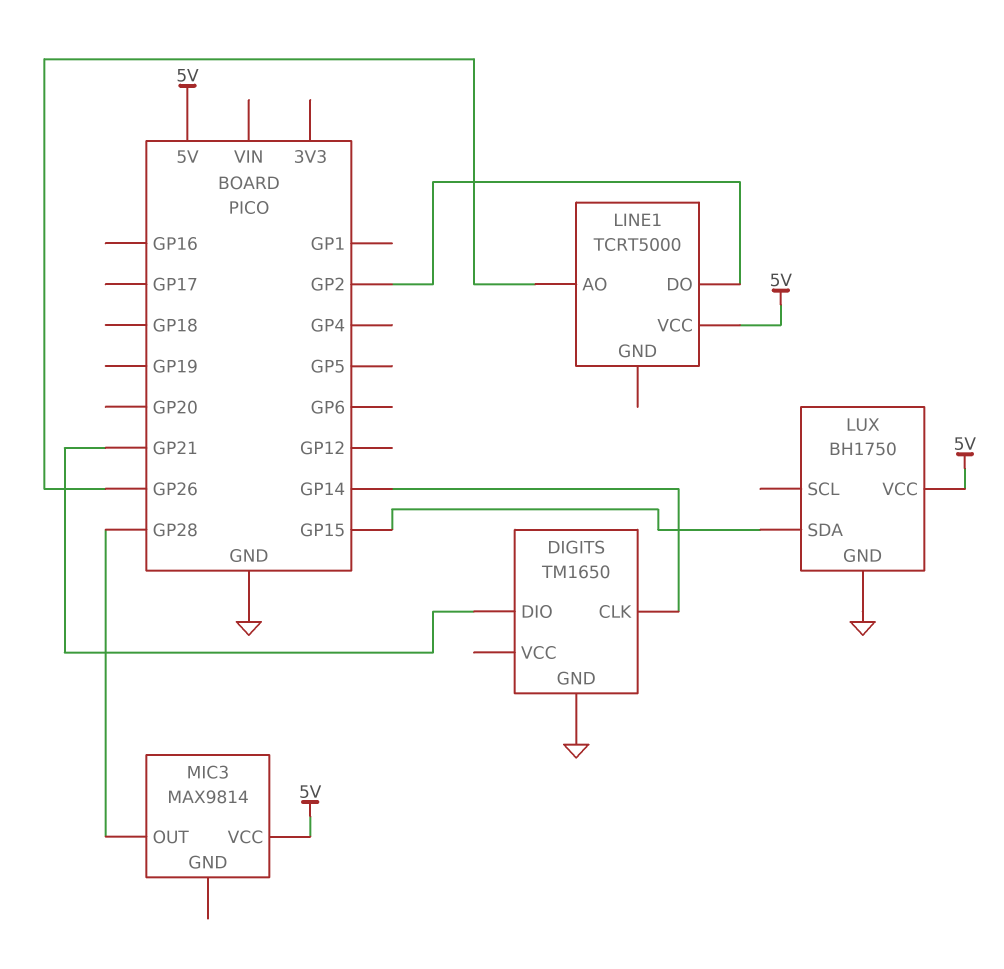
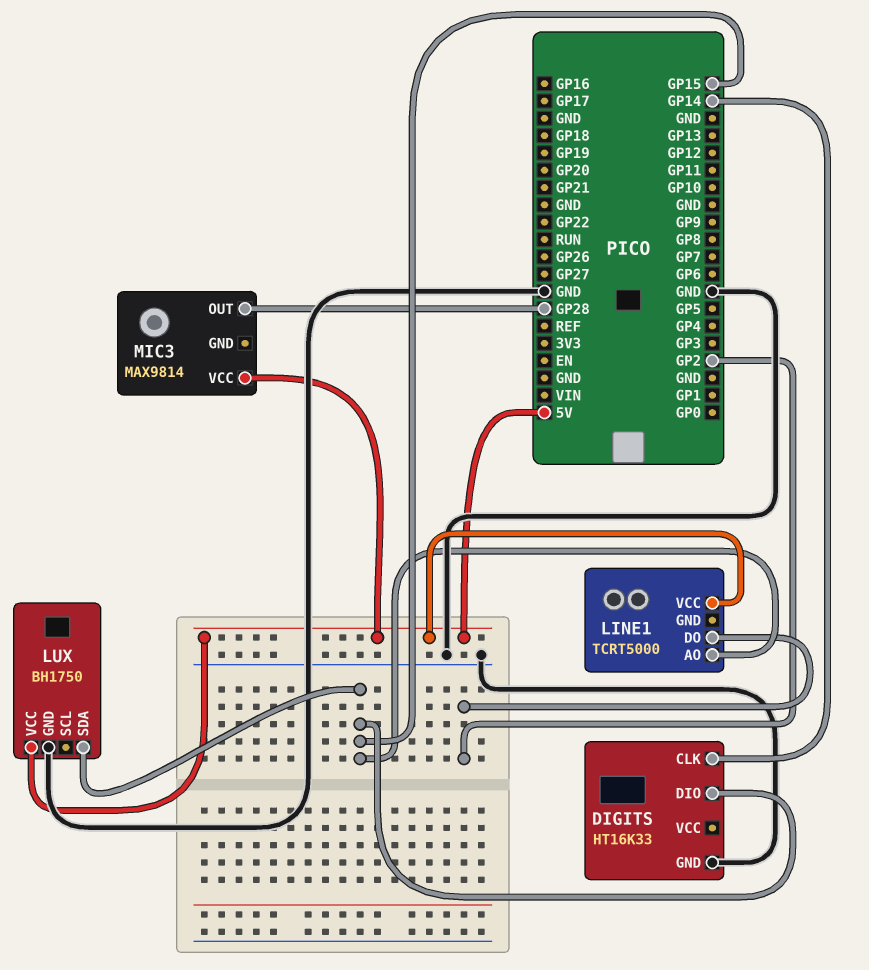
DIGITS: TM1650 -> HT16K33
DIGITS pin DIO: GP21 -> GP15
LINE1 pin AO: GP26 -> GP15

